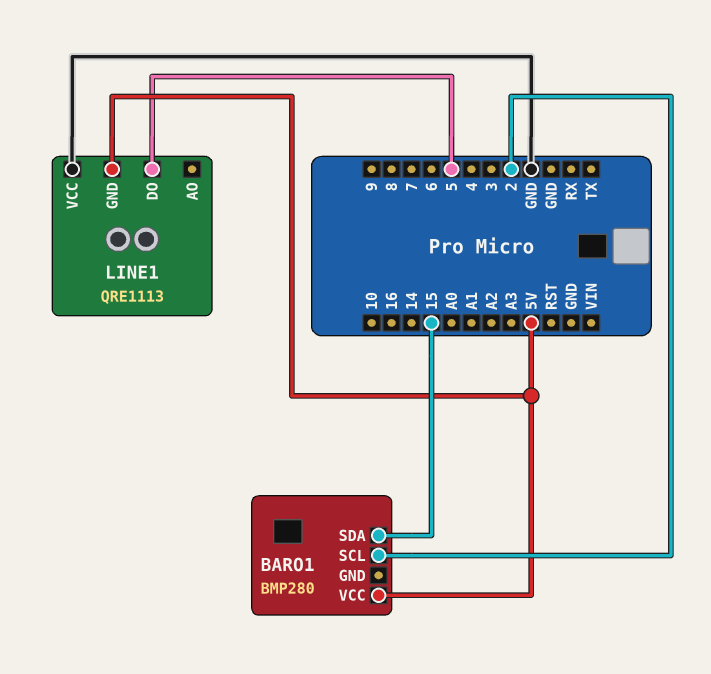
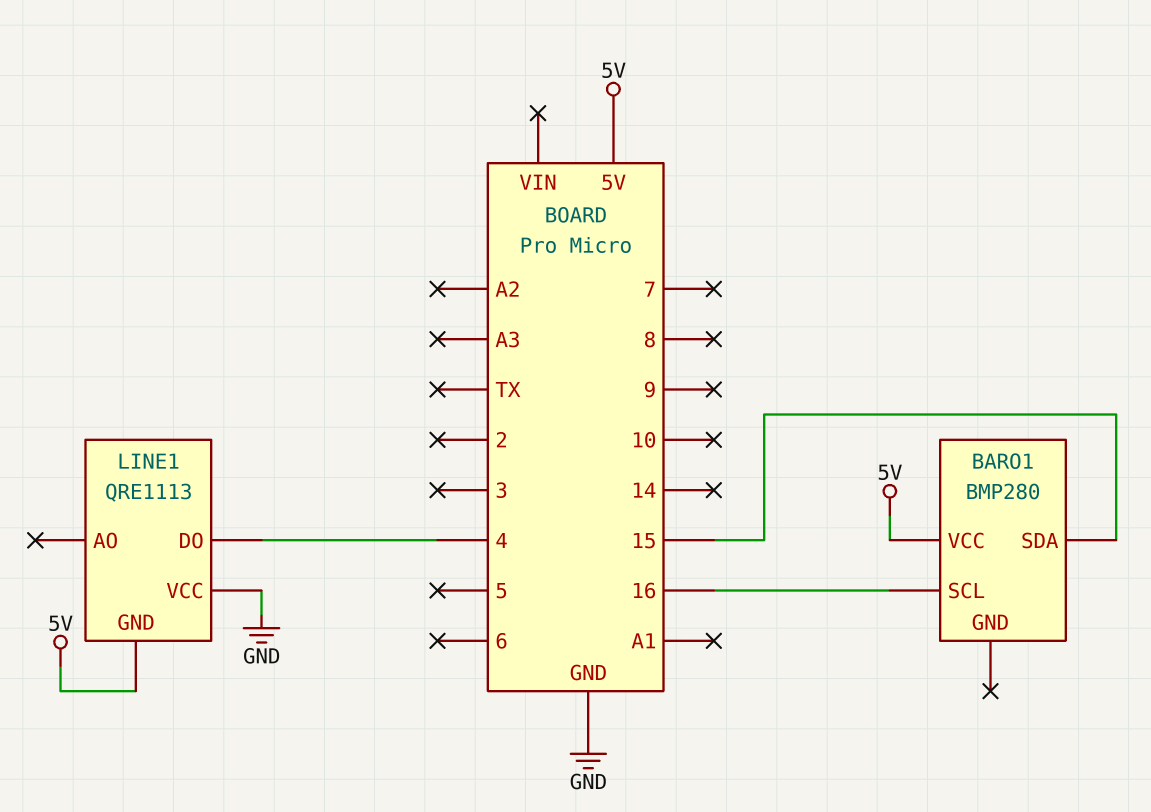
BARO1 pin SCL: 2 -> 16
LINE1 pin DO: 5 -> 4

